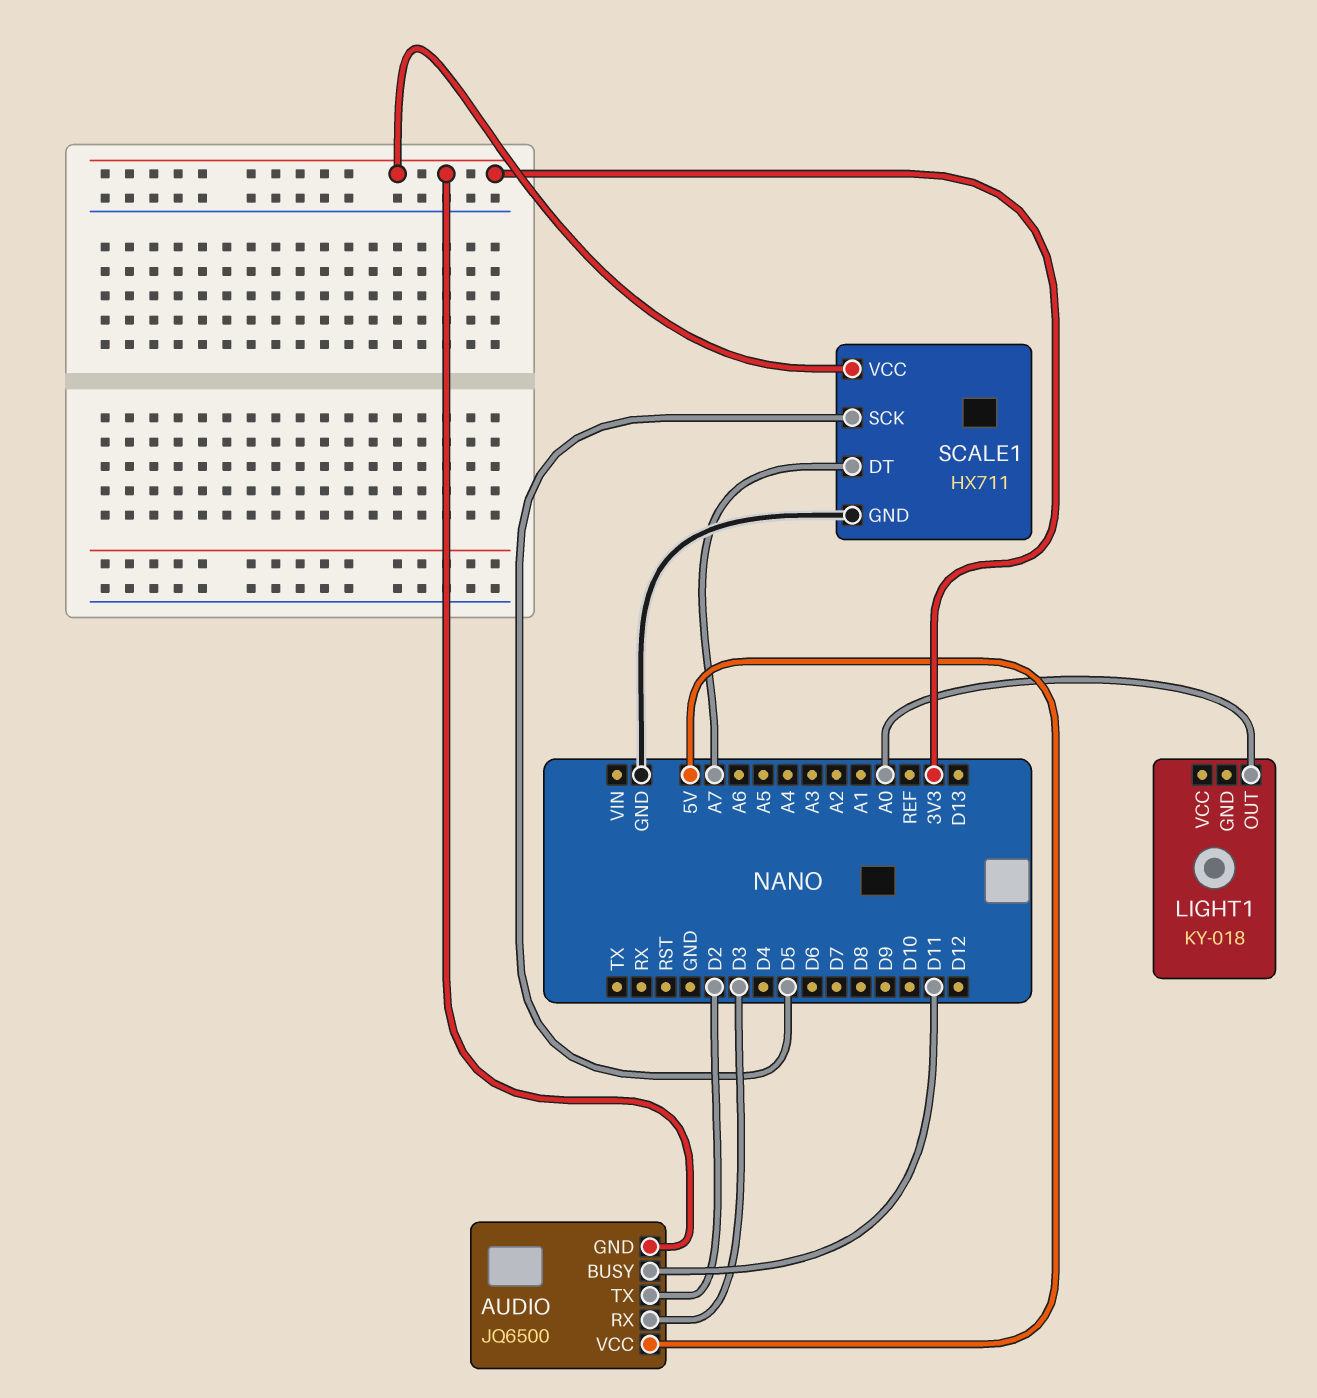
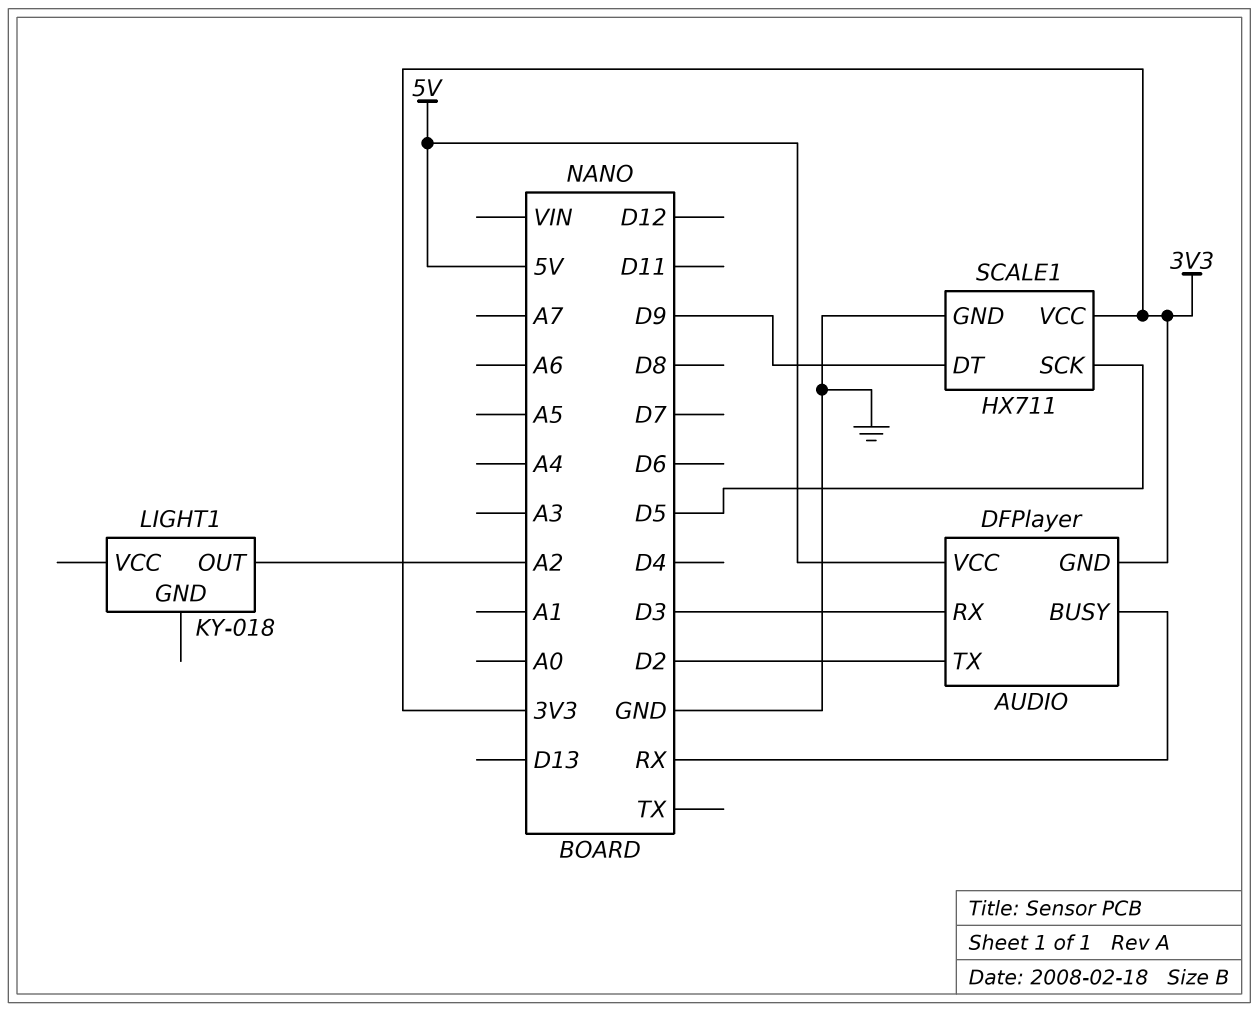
AUDIO: JQ6500 -> DFPlayer
AUDIO pin BUSY: D11 -> RX
LIGHT1 pin OUT: A0 -> A2
SCALE1 pin DT: A7 -> D9

